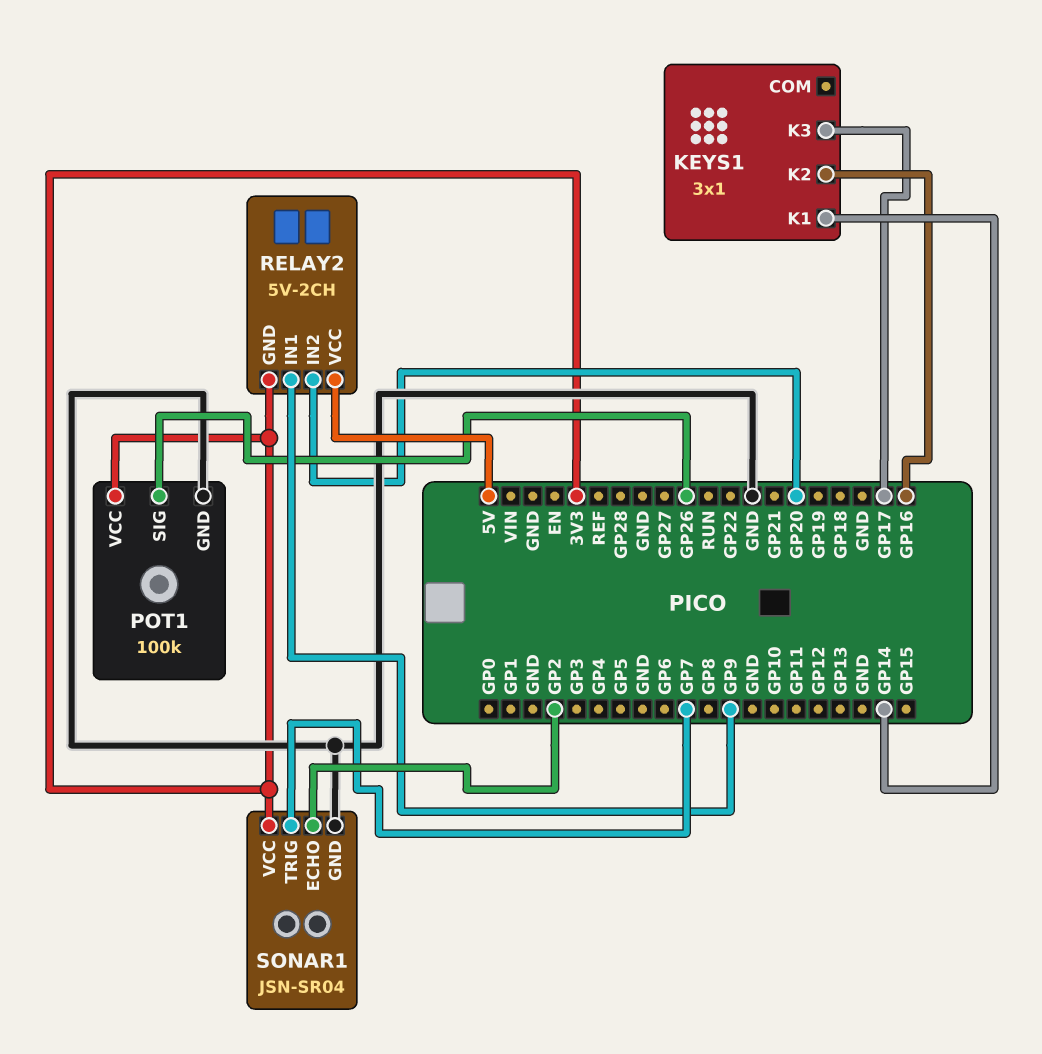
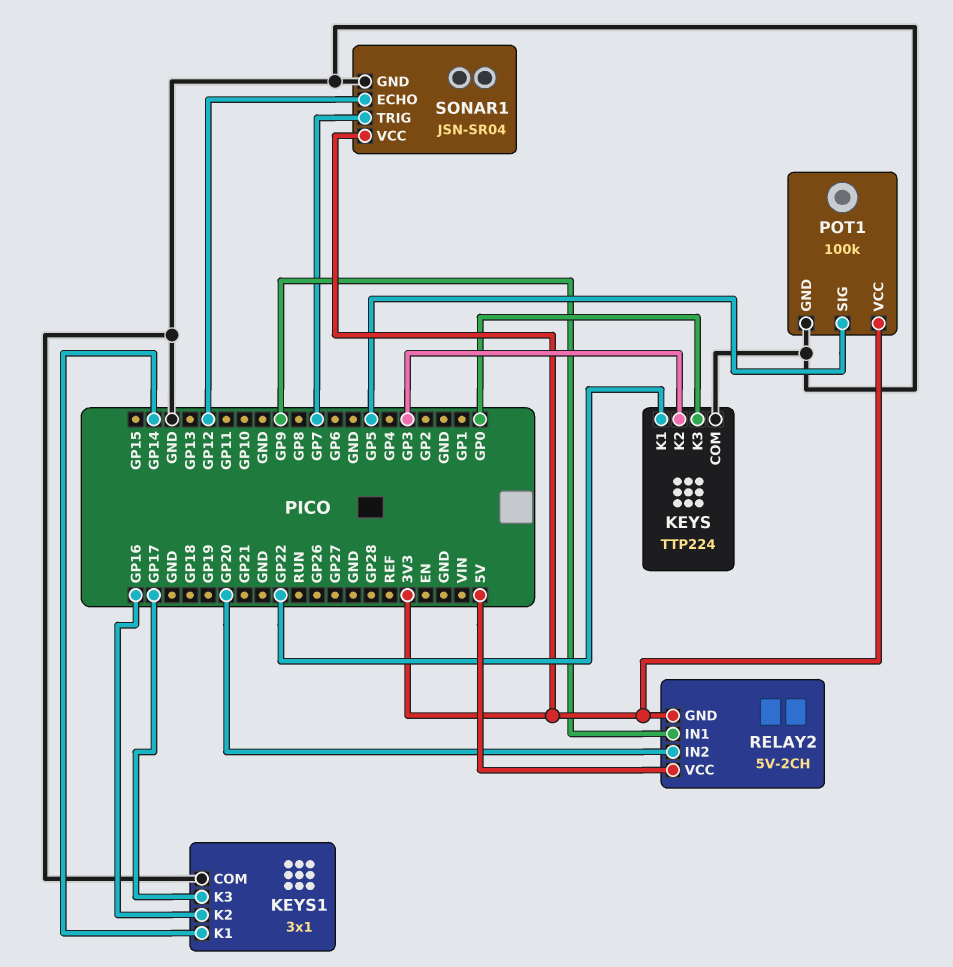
KEYS: none -> TTP224
KEYS pin COM: none -> GND
KEYS pin K1: none -> GP22
KEYS pin K2: none -> GP3
KEYS pin K3: none -> GP0
KEYS1 pin COM: none -> GND
POT1 pin SIG: GP26 -> GP5
SONAR1 pin ECHO: GP2 -> GP12

